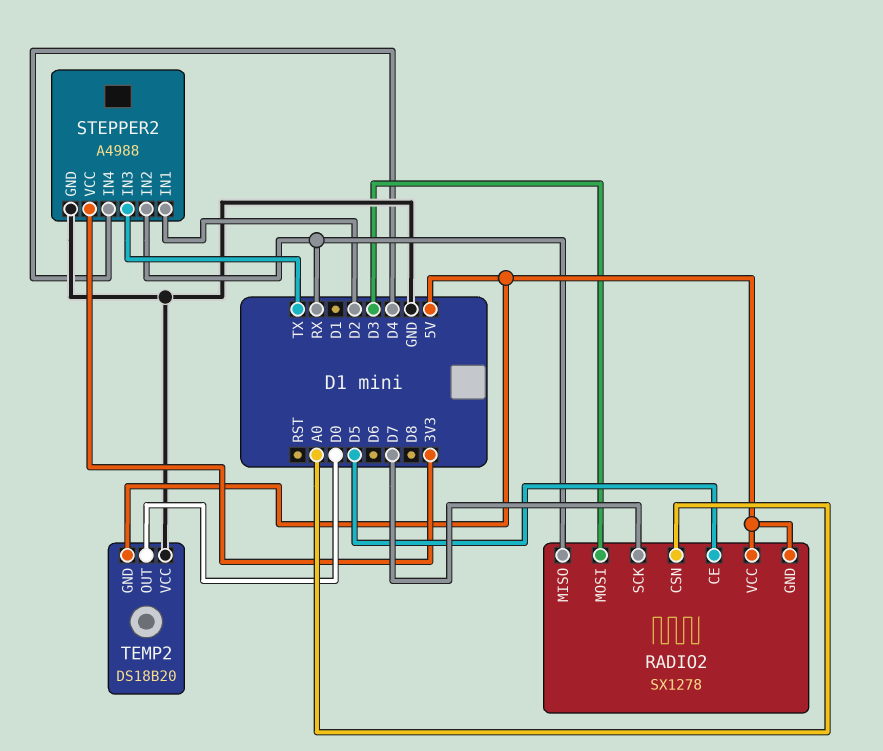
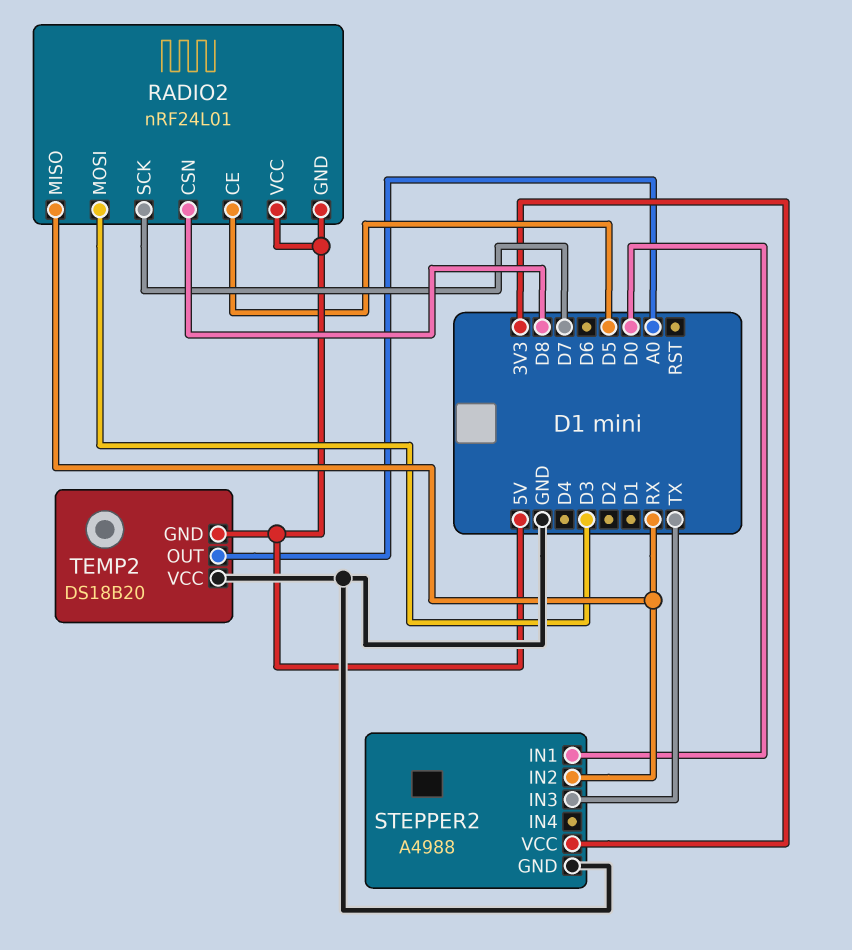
RADIO2: SX1278 -> nRF24L01
RADIO2 pin CSN: A0 -> D8
STEPPER2 pin IN1: D2 -> D0
STEPPER2 pin IN4: D4 -> none
TEMP2 pin OUT: D0 -> A0

